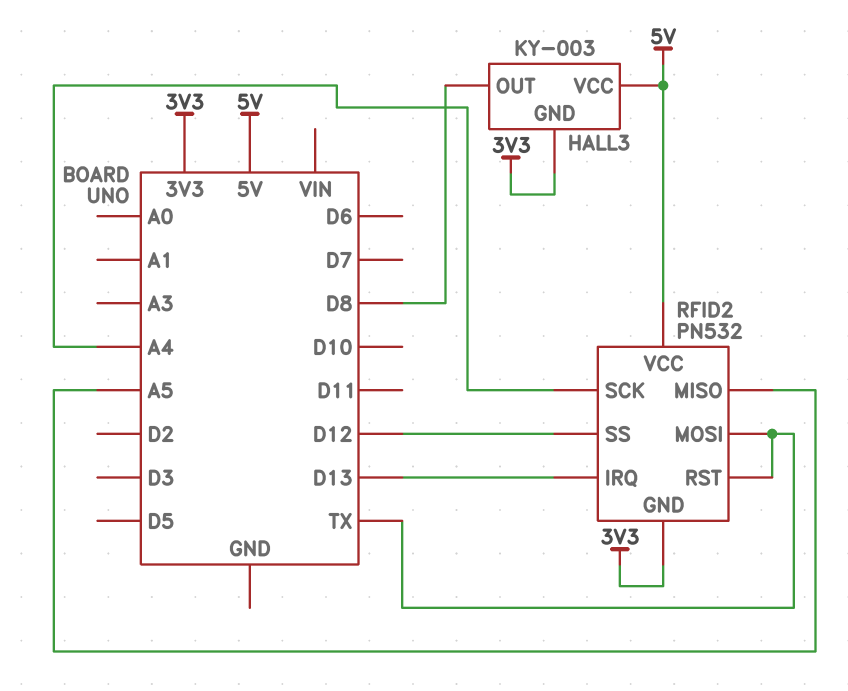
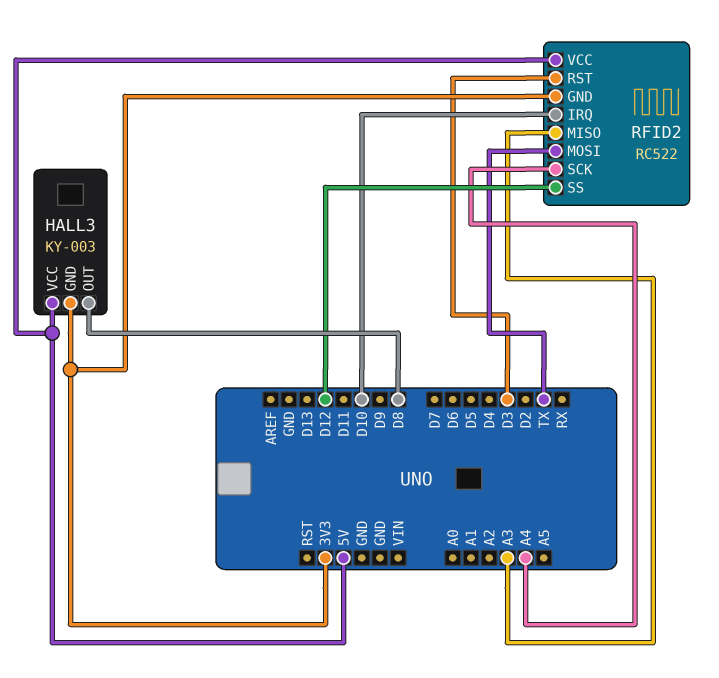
RFID2: PN532 -> RC522
RFID2 pin IRQ: D13 -> D10
RFID2 pin MISO: A5 -> A3
RFID2 pin RST: TX -> D3

